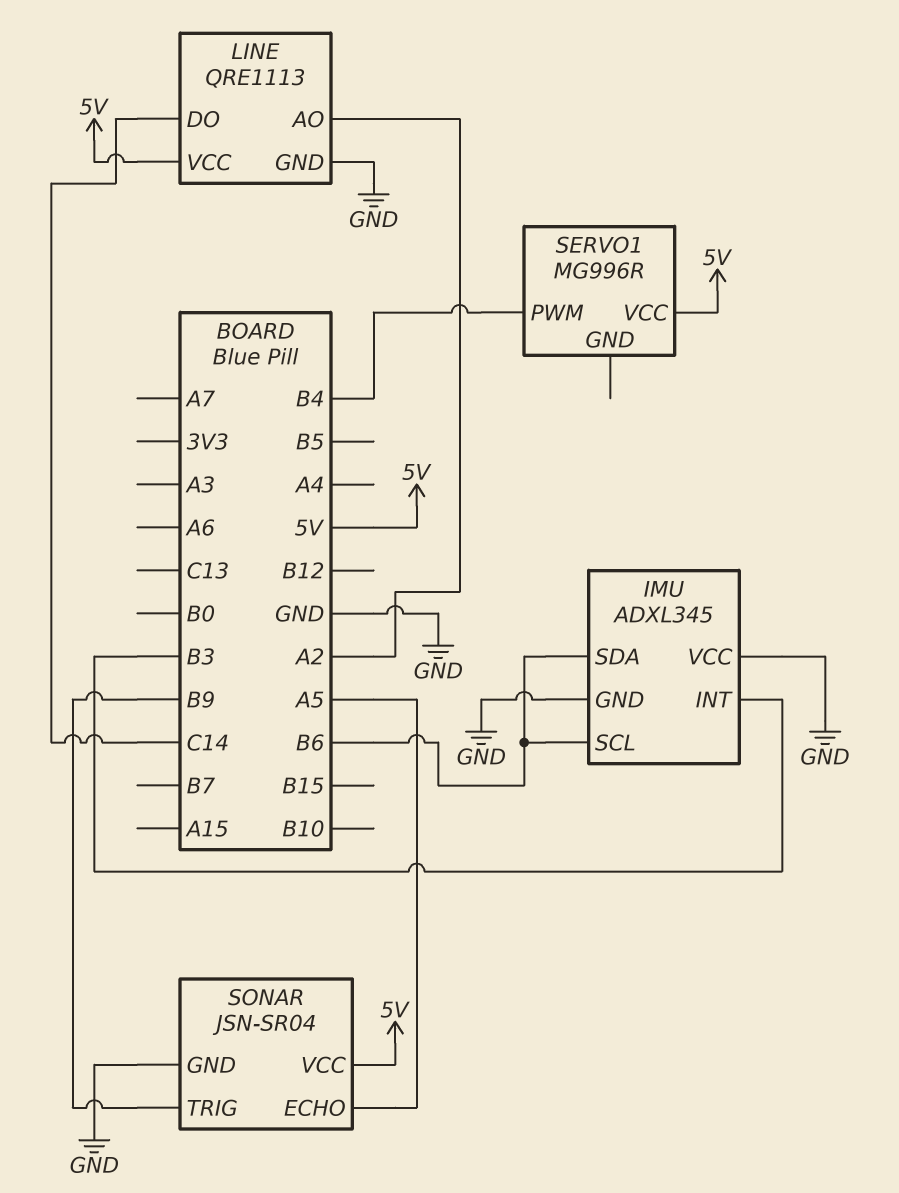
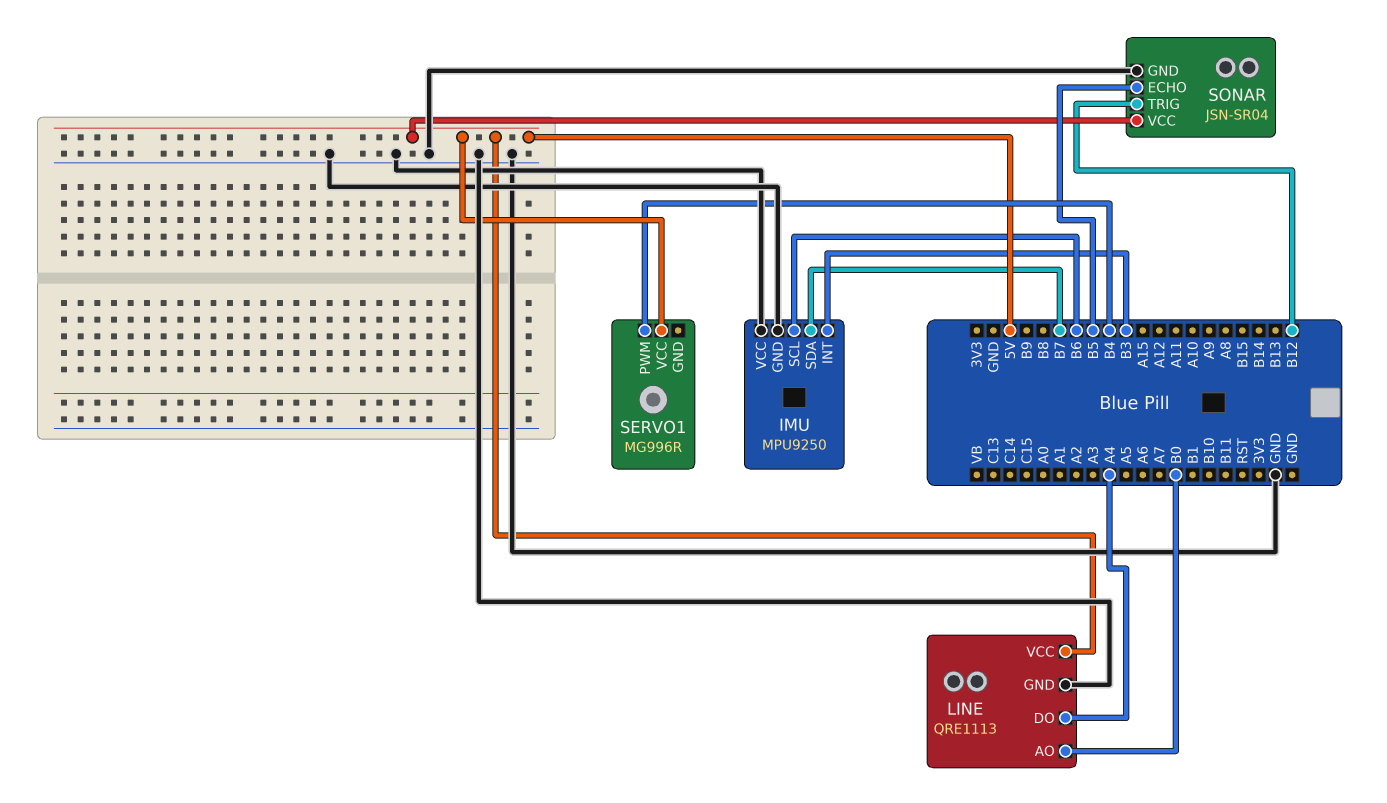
IMU: ADXL345 -> MPU9250
IMU pin SDA: B6 -> B7
LINE pin AO: A2 -> B0
LINE pin DO: C14 -> A4
SONAR pin ECHO: A5 -> B5
SONAR pin TRIG: B9 -> B12

